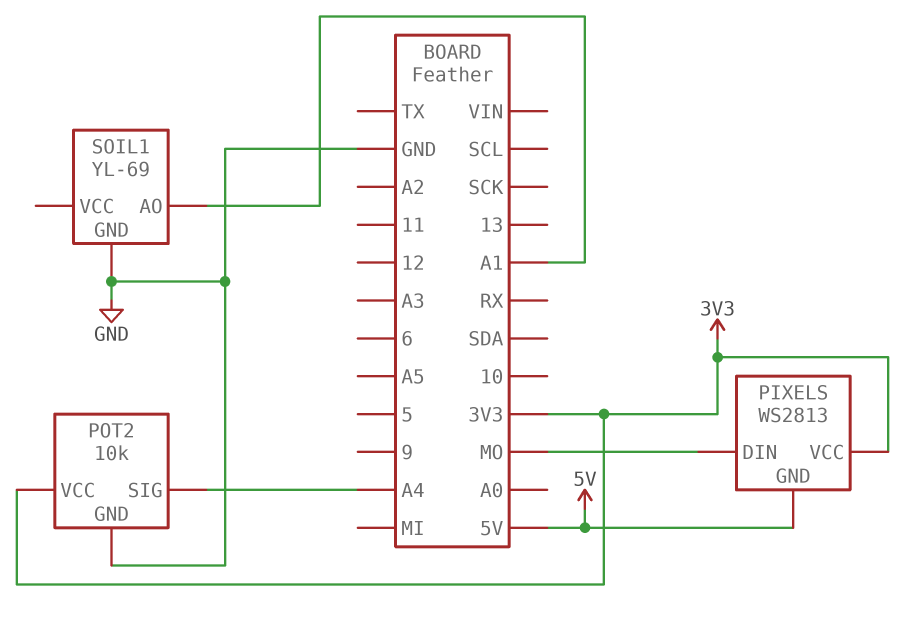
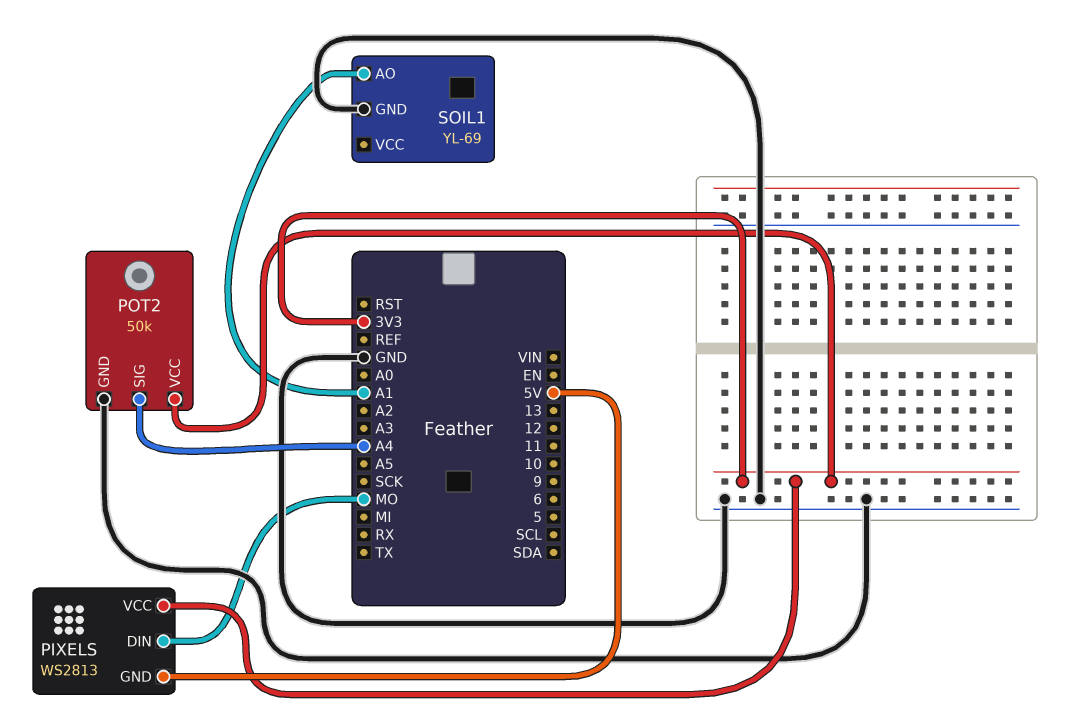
POT2: 10k -> 50k

